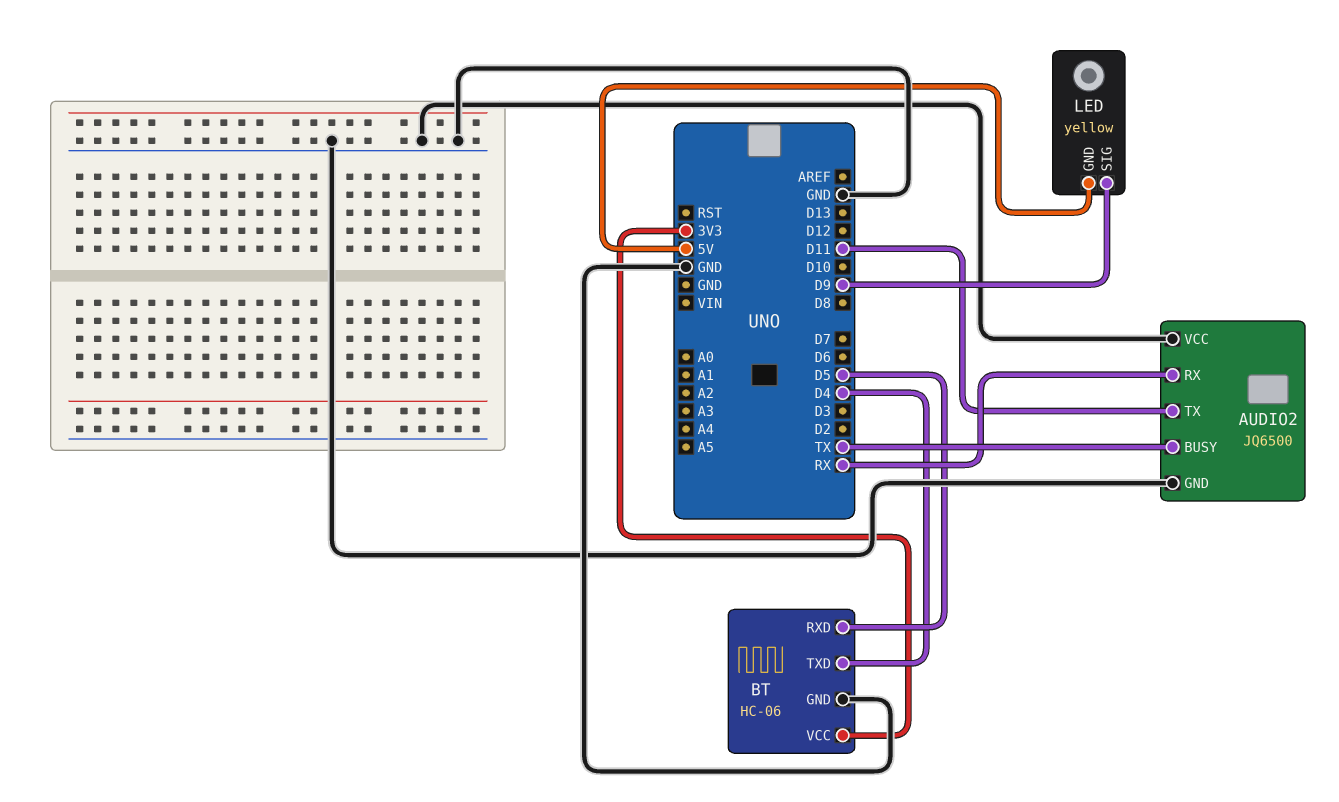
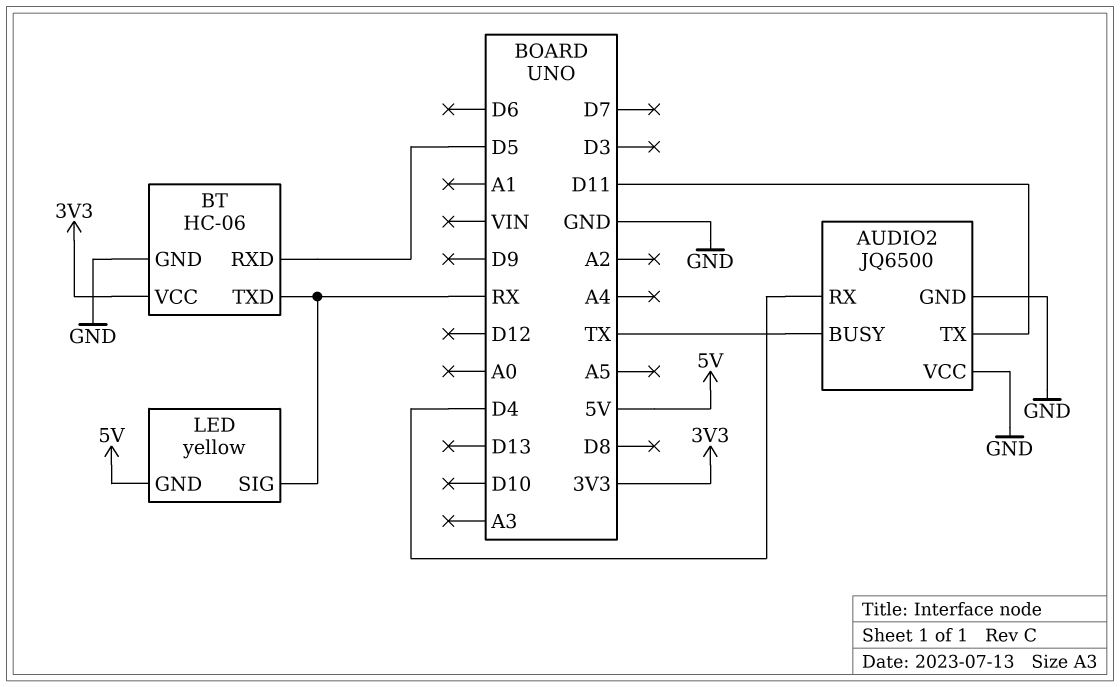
AUDIO2 pin RX: RX -> D4
BT pin TXD: D4 -> RX
LED pin SIG: D9 -> RX

